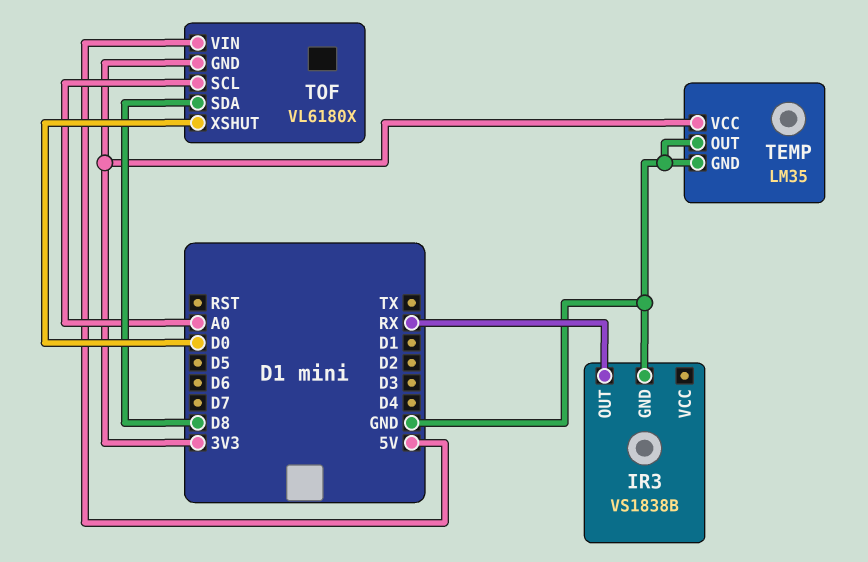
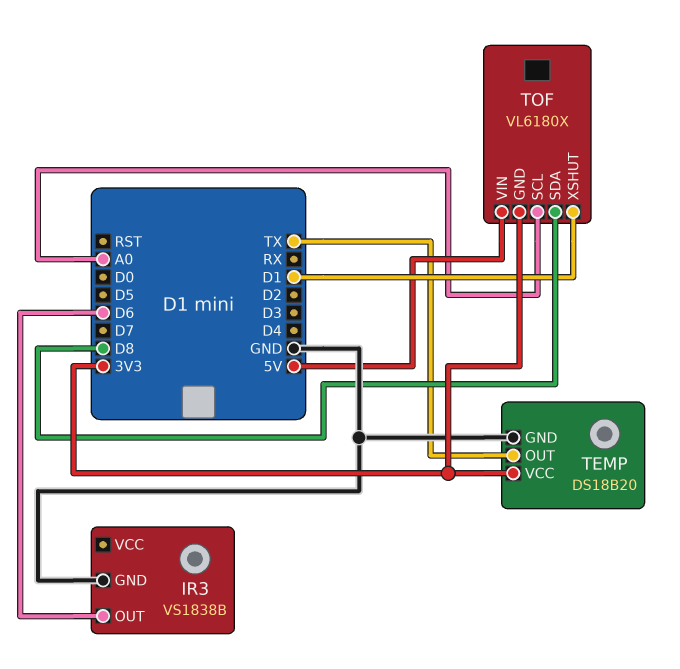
IR3 pin OUT: RX -> D6
TEMP: LM35 -> DS18B20
TEMP pin OUT: GND -> TX
TOF pin XSHUT: D0 -> D1

